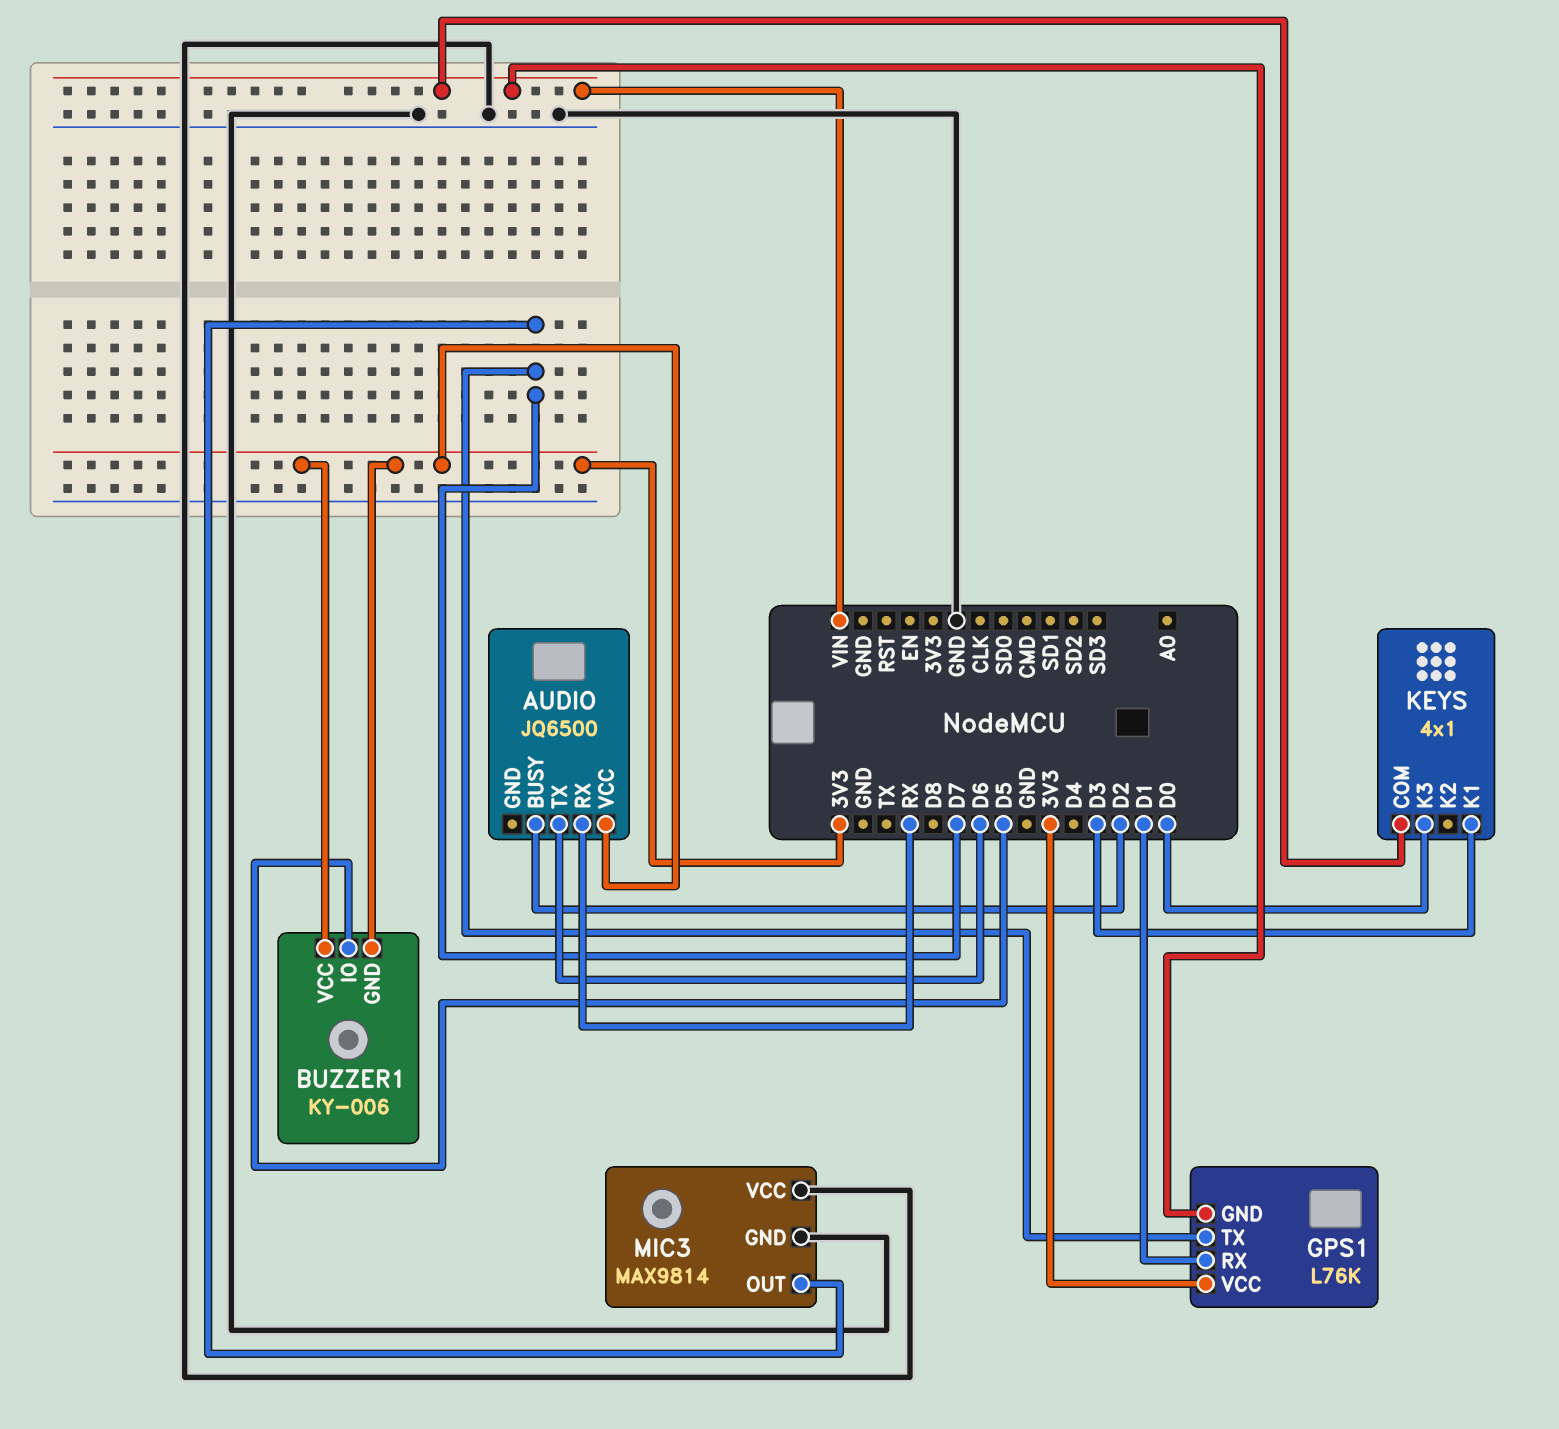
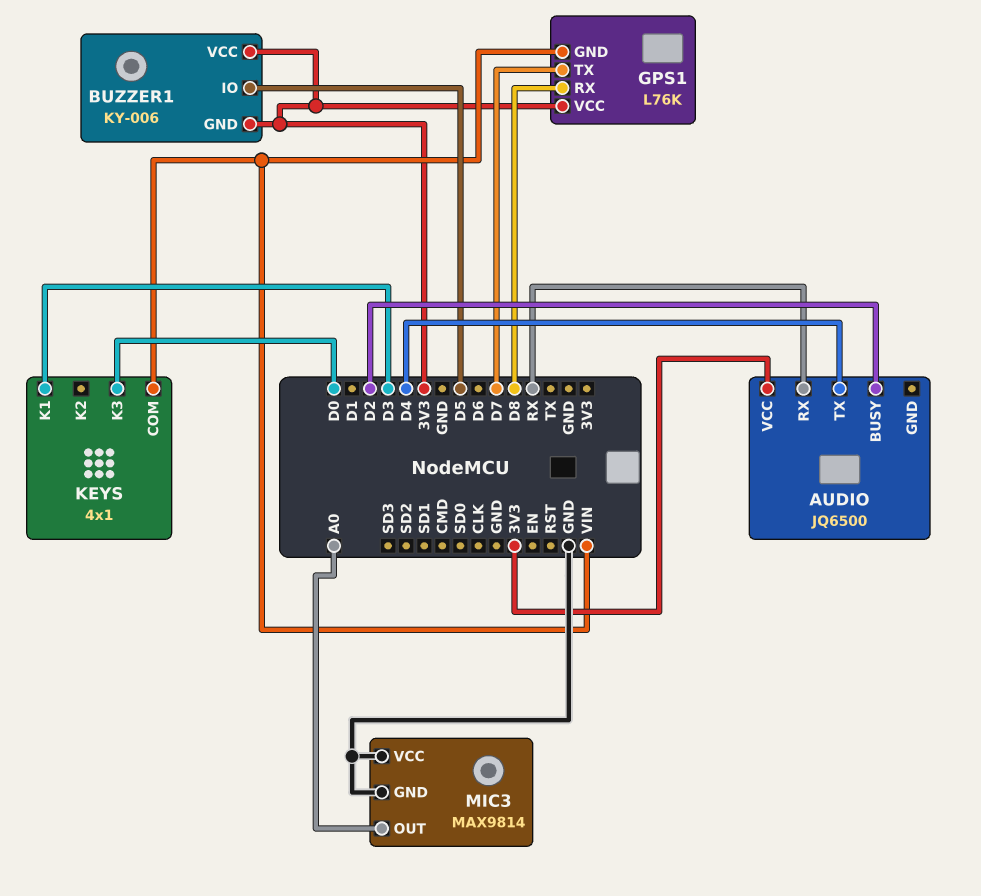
AUDIO pin TX: D6 -> D4
GPS1 pin RX: D1 -> D8
MIC3 pin OUT: D7 -> A0

